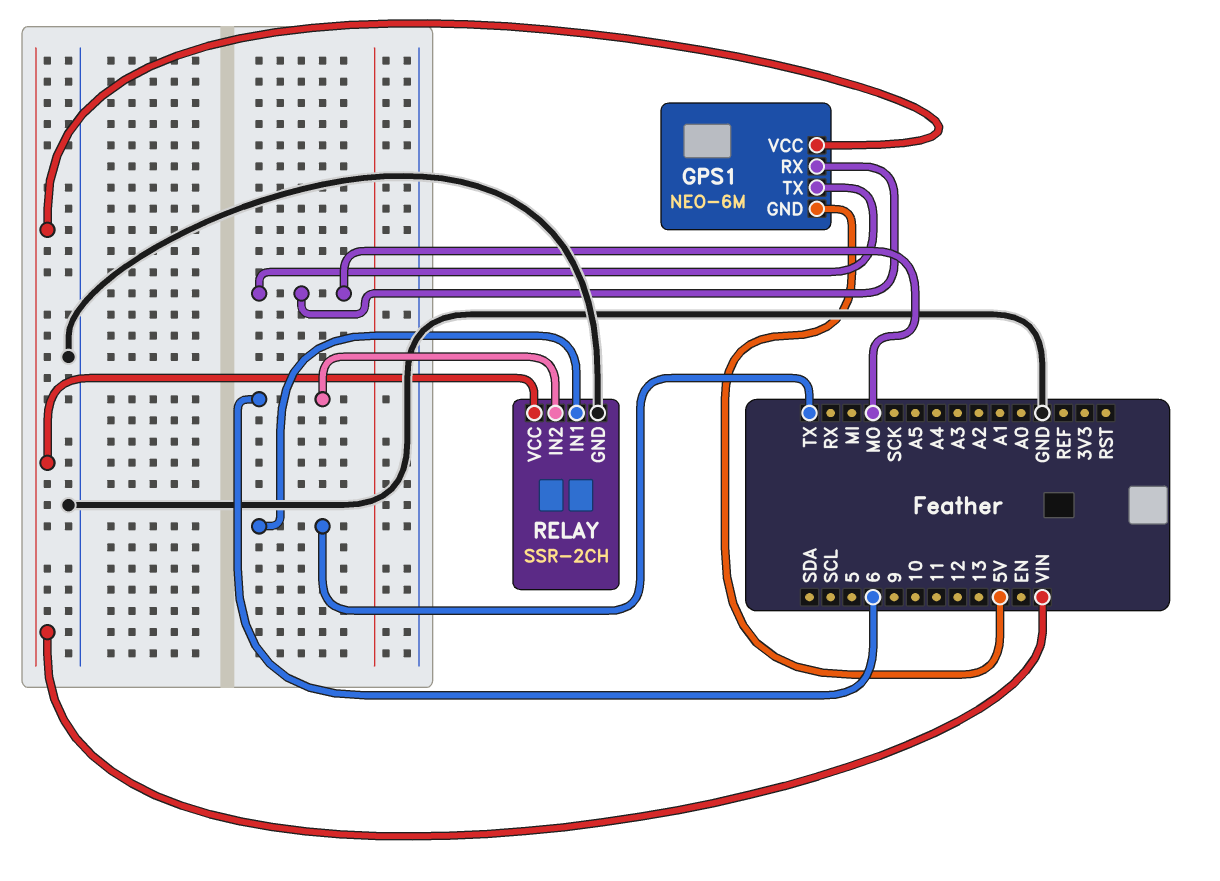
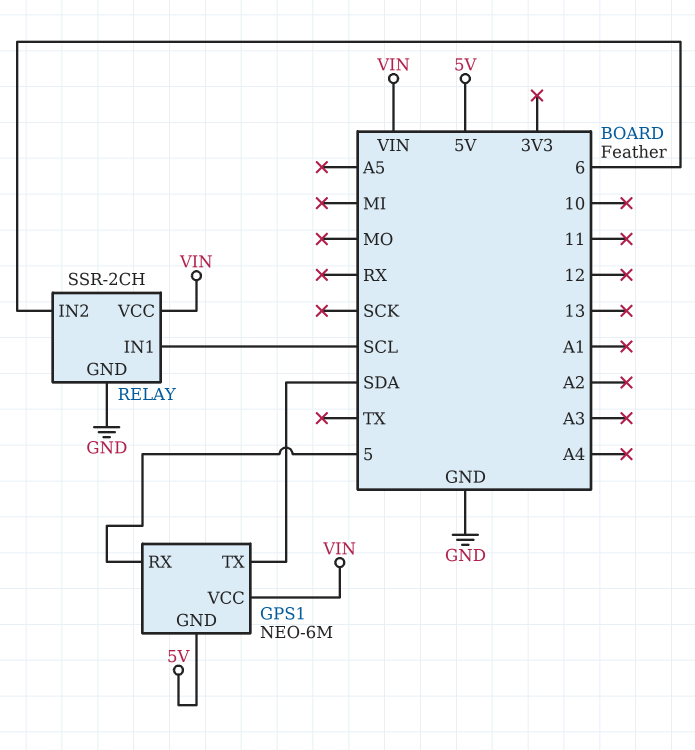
GPS1 pin RX: MO -> 5
GPS1 pin TX: MO -> SDA
RELAY pin IN1: TX -> SCL

